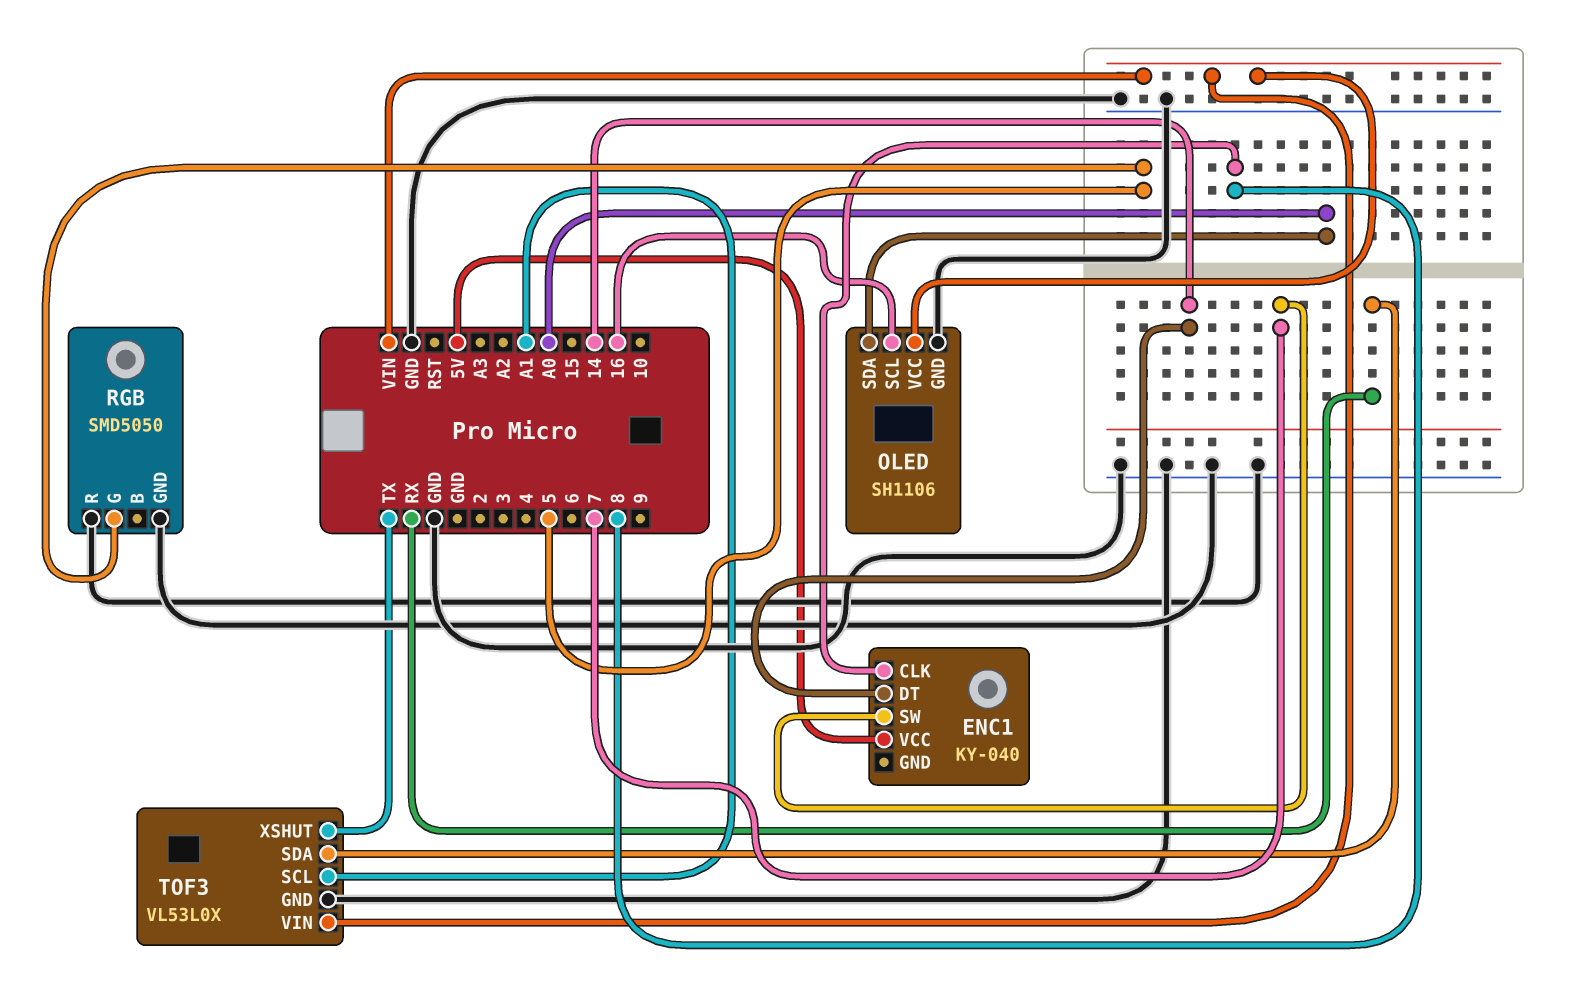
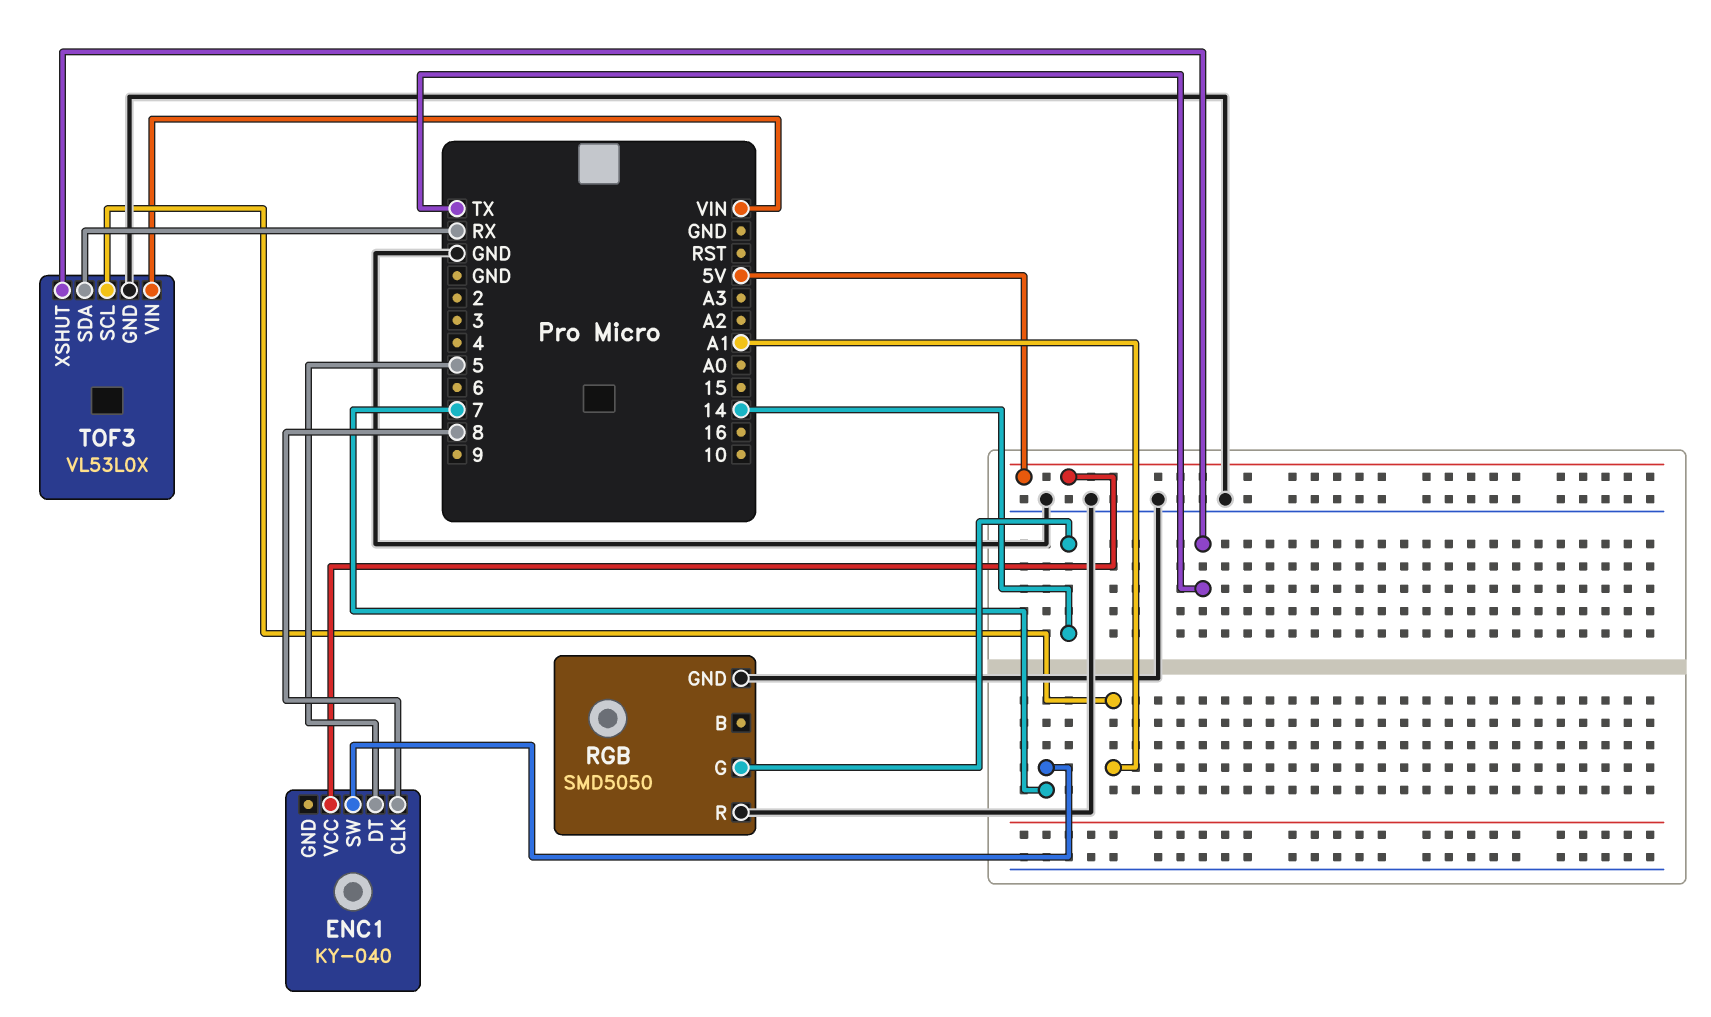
ENC1 pin DT: 14 -> 5
OLED: SH1106 -> none
OLED pin GND: GND -> none
OLED pin SCL: 16 -> none
OLED pin SDA: A0 -> none
OLED pin VCC: VIN -> none
RGB pin G: 5 -> 14

